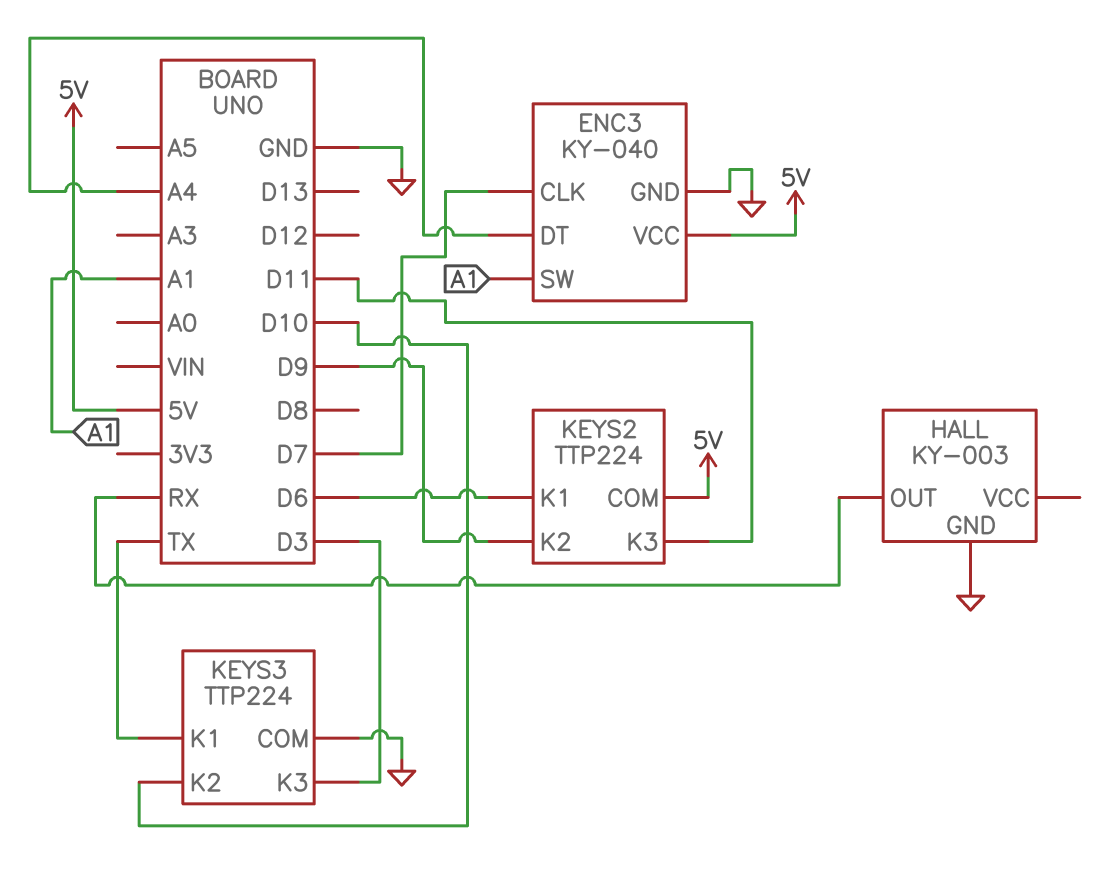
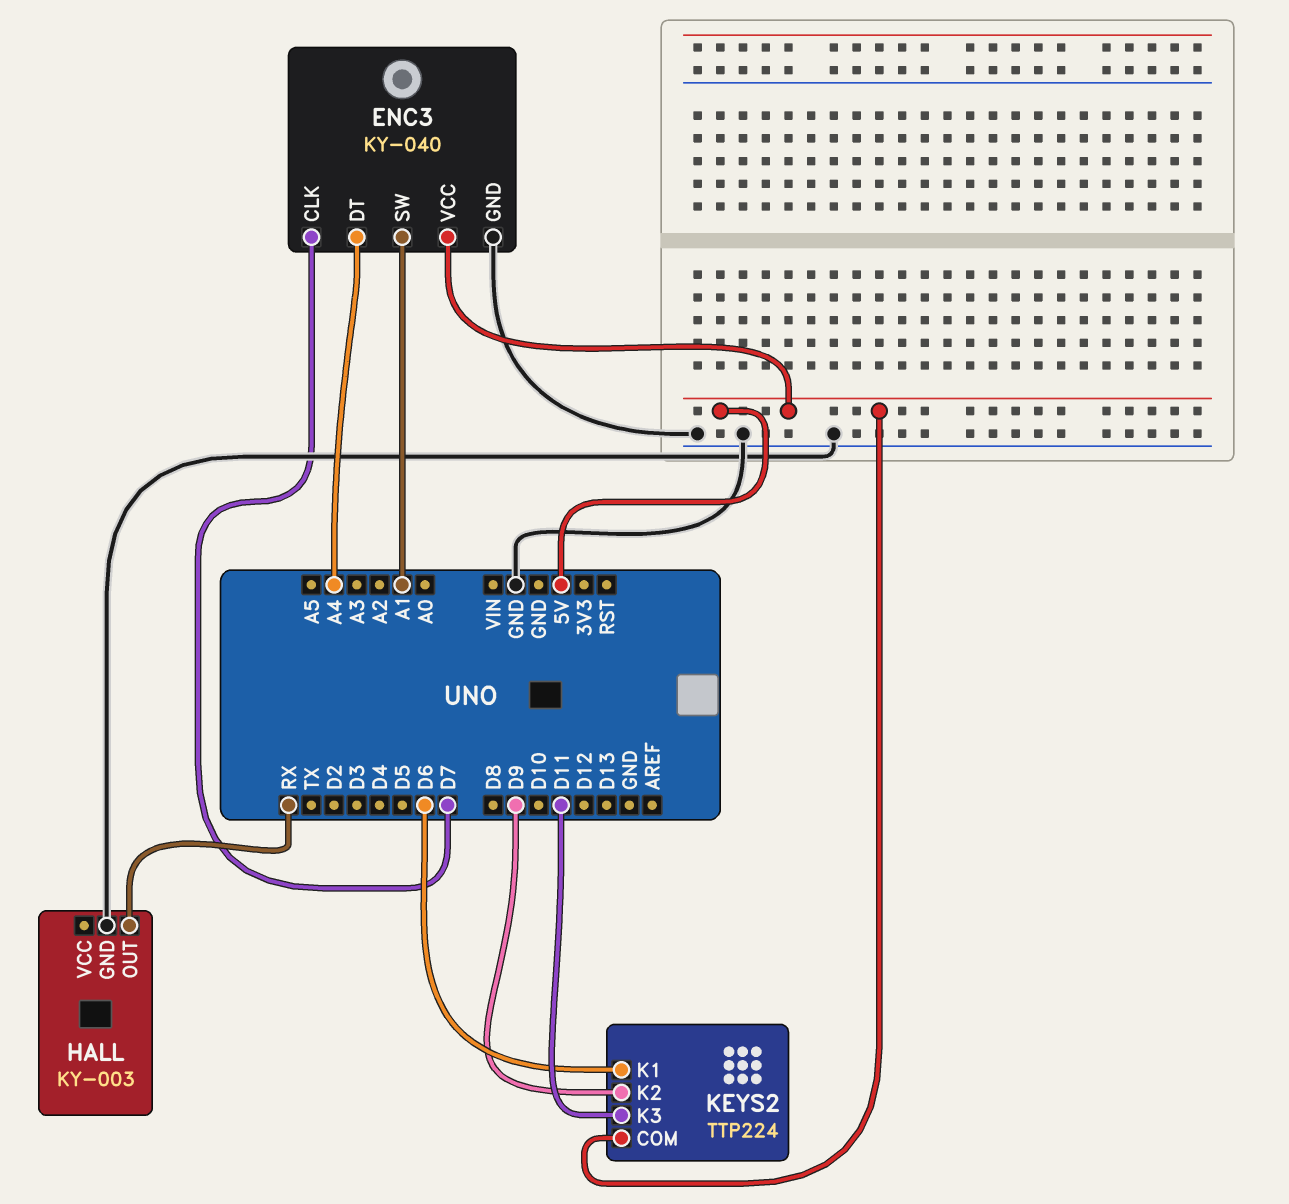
KEYS3: TTP224 -> none
KEYS3 pin COM: GND -> none
KEYS3 pin K1: TX -> none
KEYS3 pin K2: D10 -> none
KEYS3 pin K3: D3 -> none

